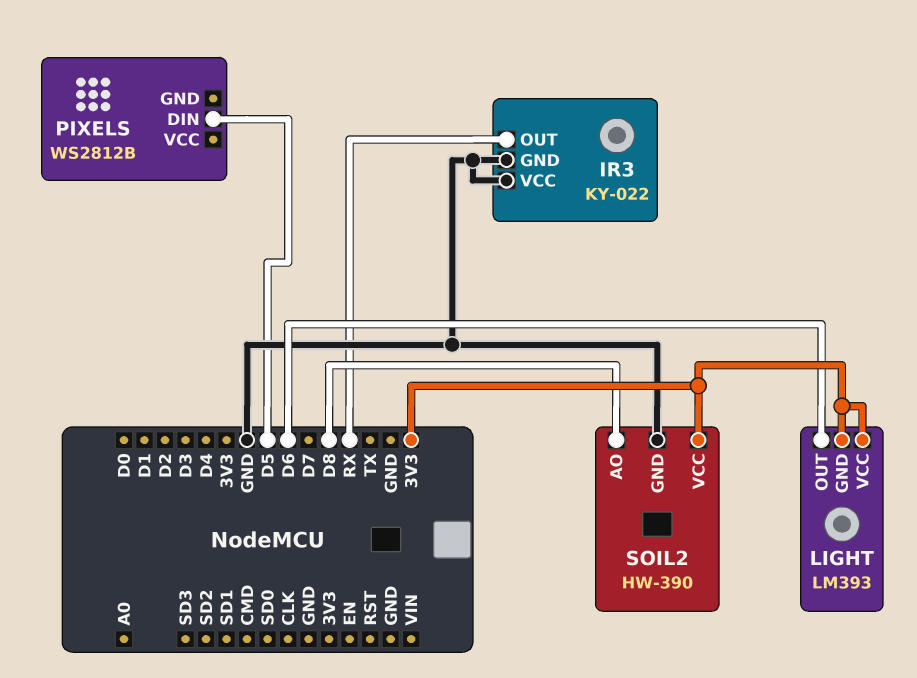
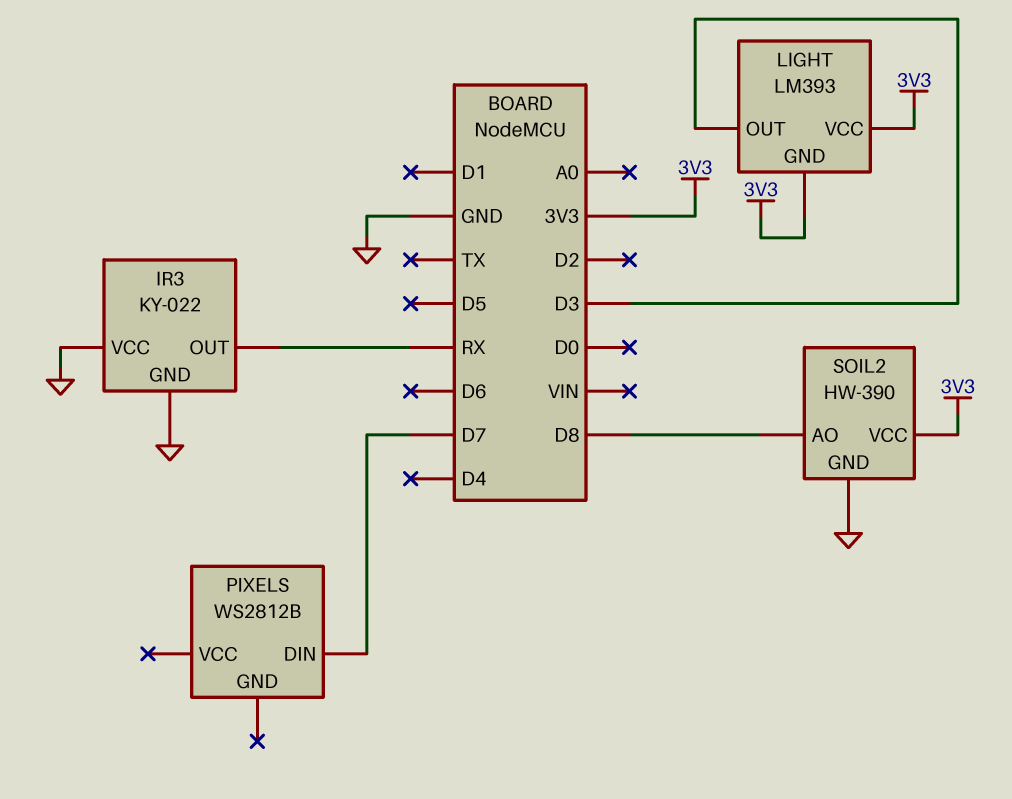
LIGHT pin OUT: D6 -> D3
PIXELS pin DIN: D5 -> D7

